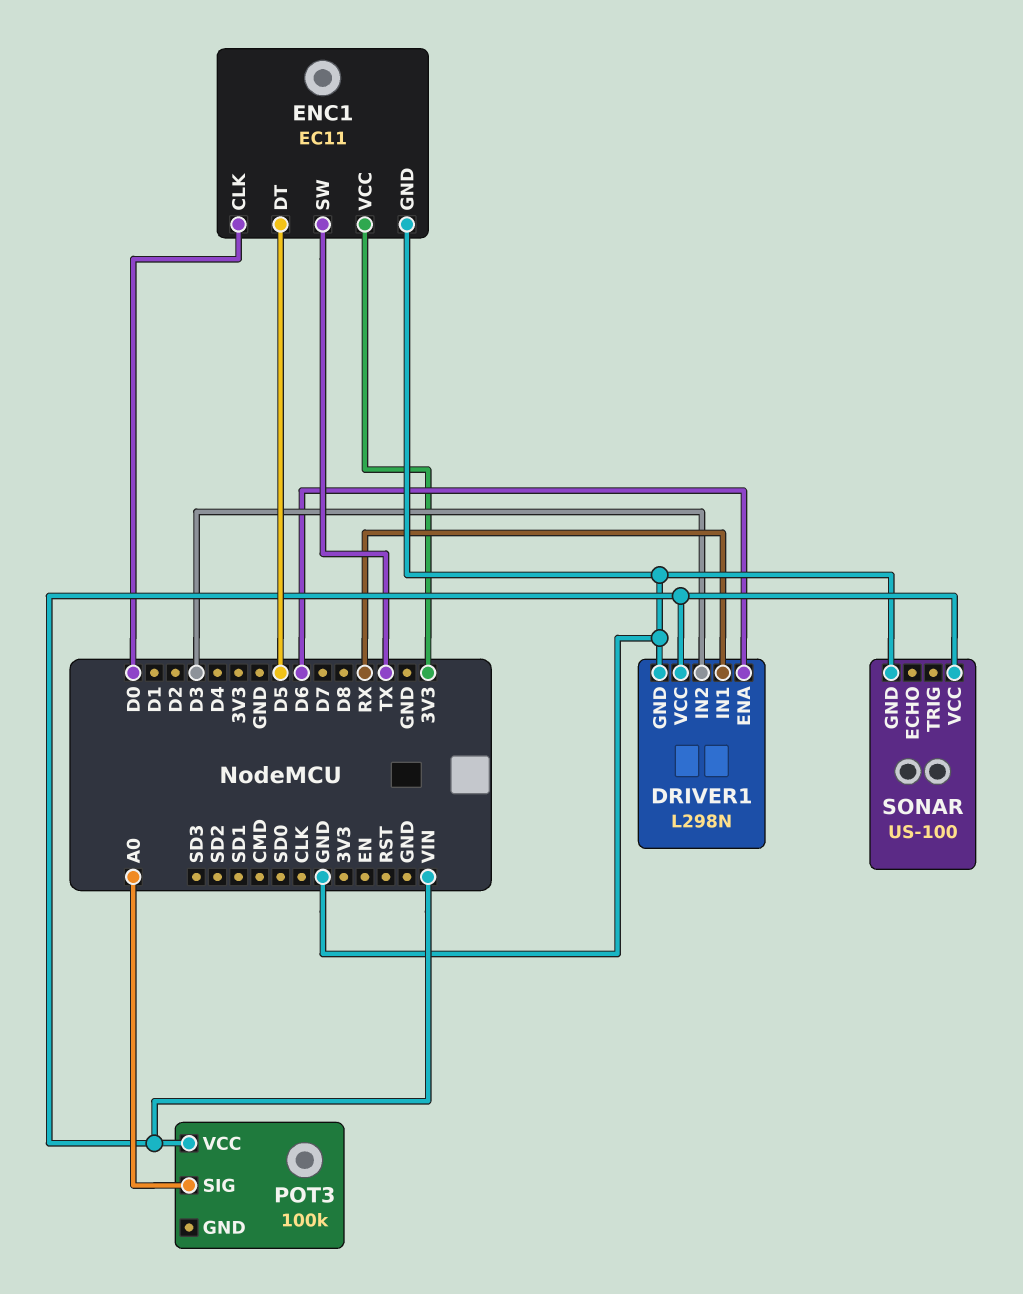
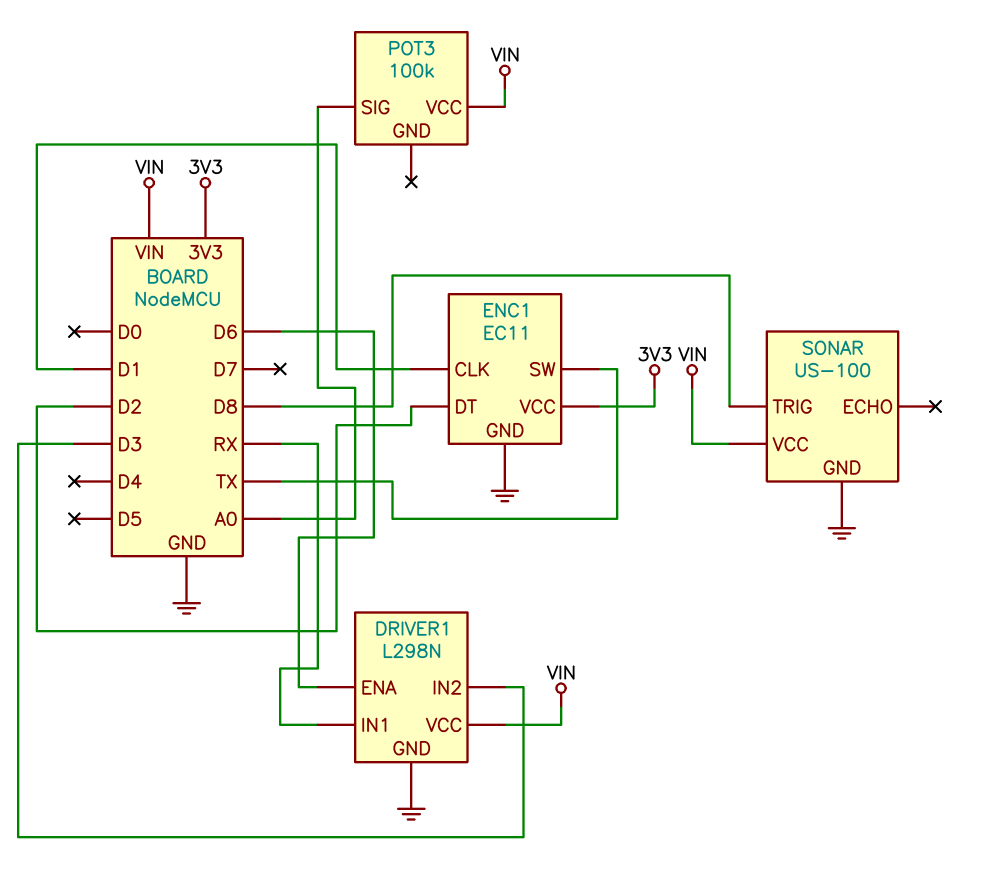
ENC1 pin CLK: D0 -> D1
ENC1 pin DT: D5 -> D2
SONAR pin TRIG: none -> D8

